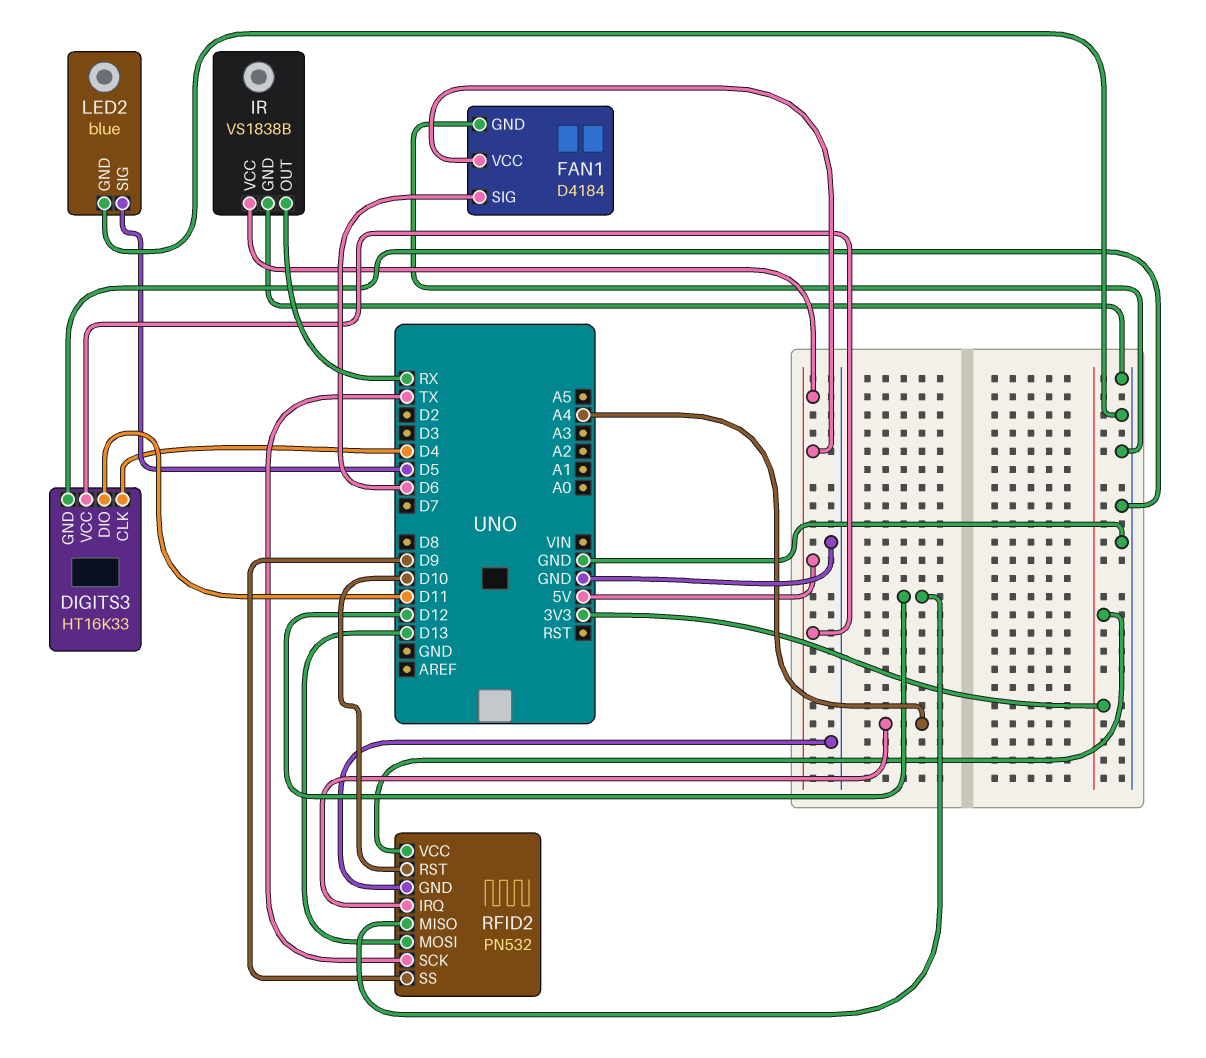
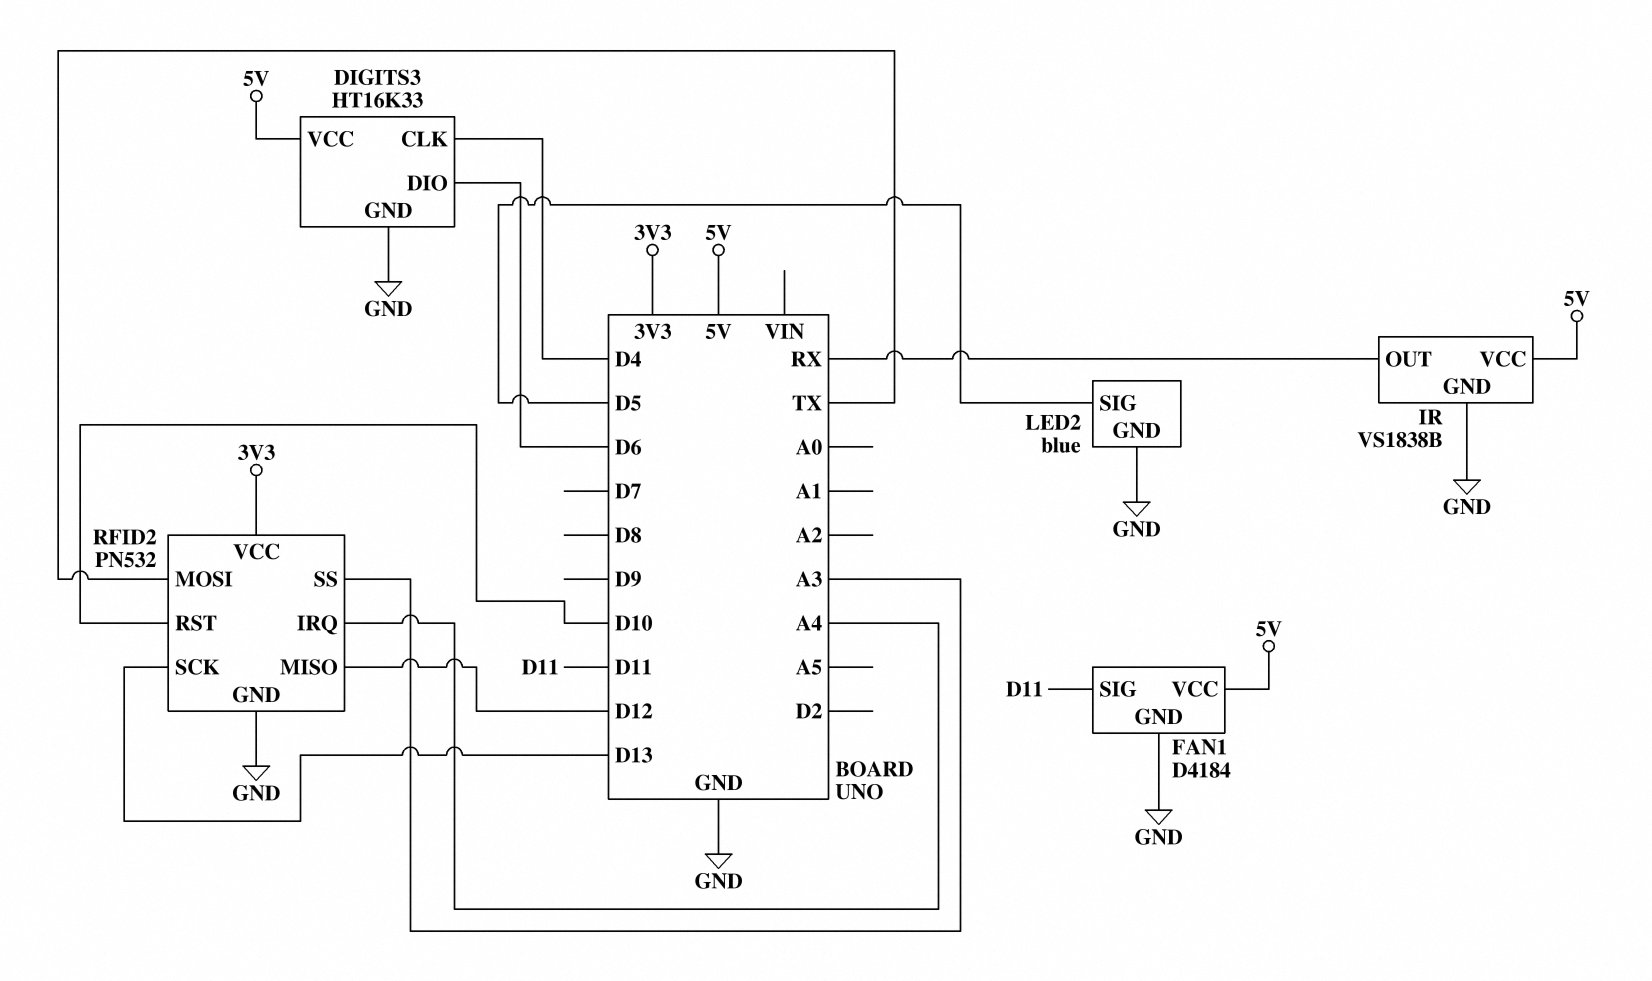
DIGITS3 pin DIO: D11 -> D6
FAN1 pin SIG: D6 -> D11
RFID2 pin MOSI: D13 -> TX
RFID2 pin SCK: TX -> D13
RFID2 pin SS: D9 -> A3

